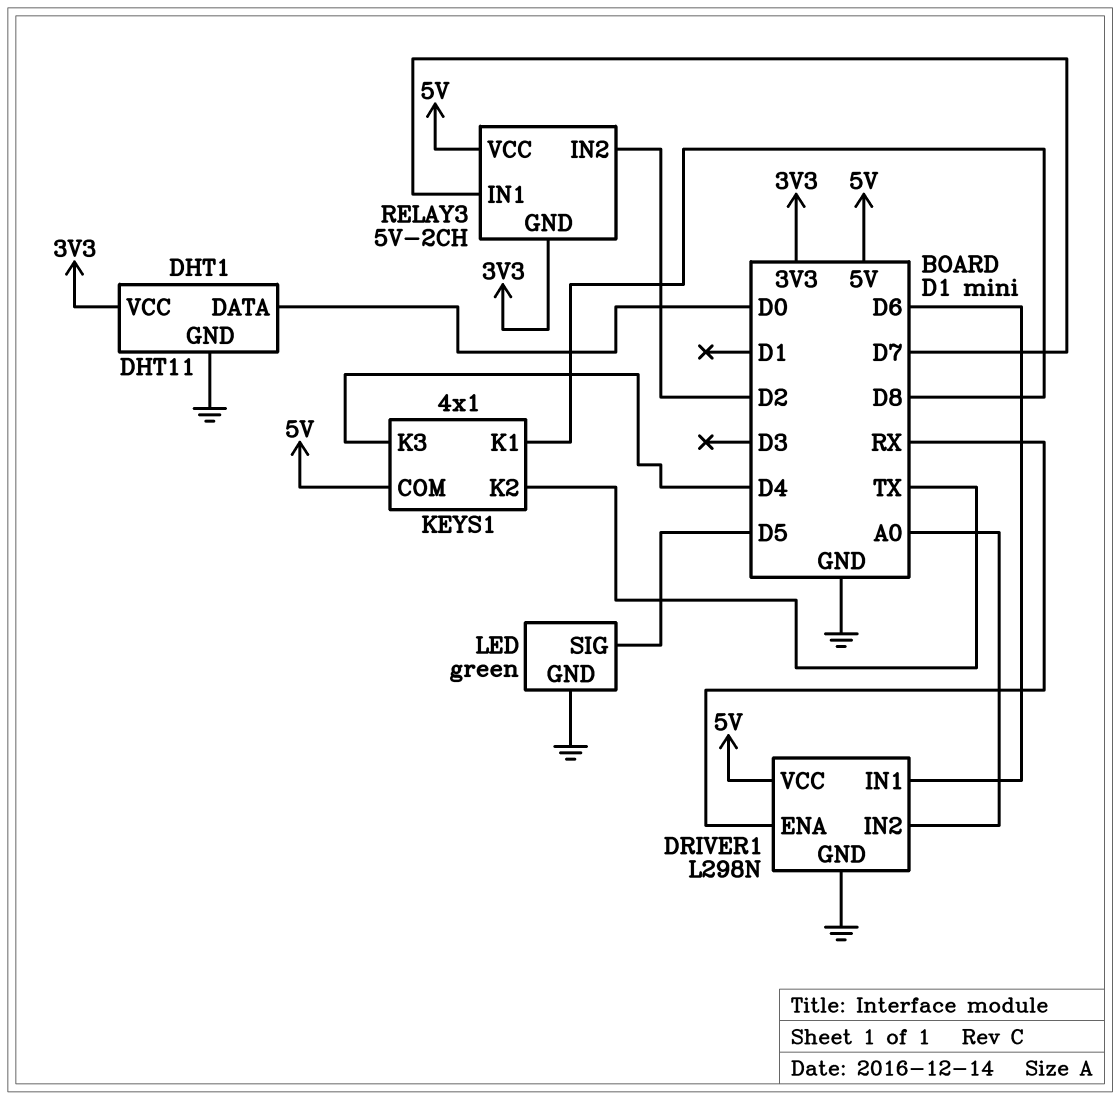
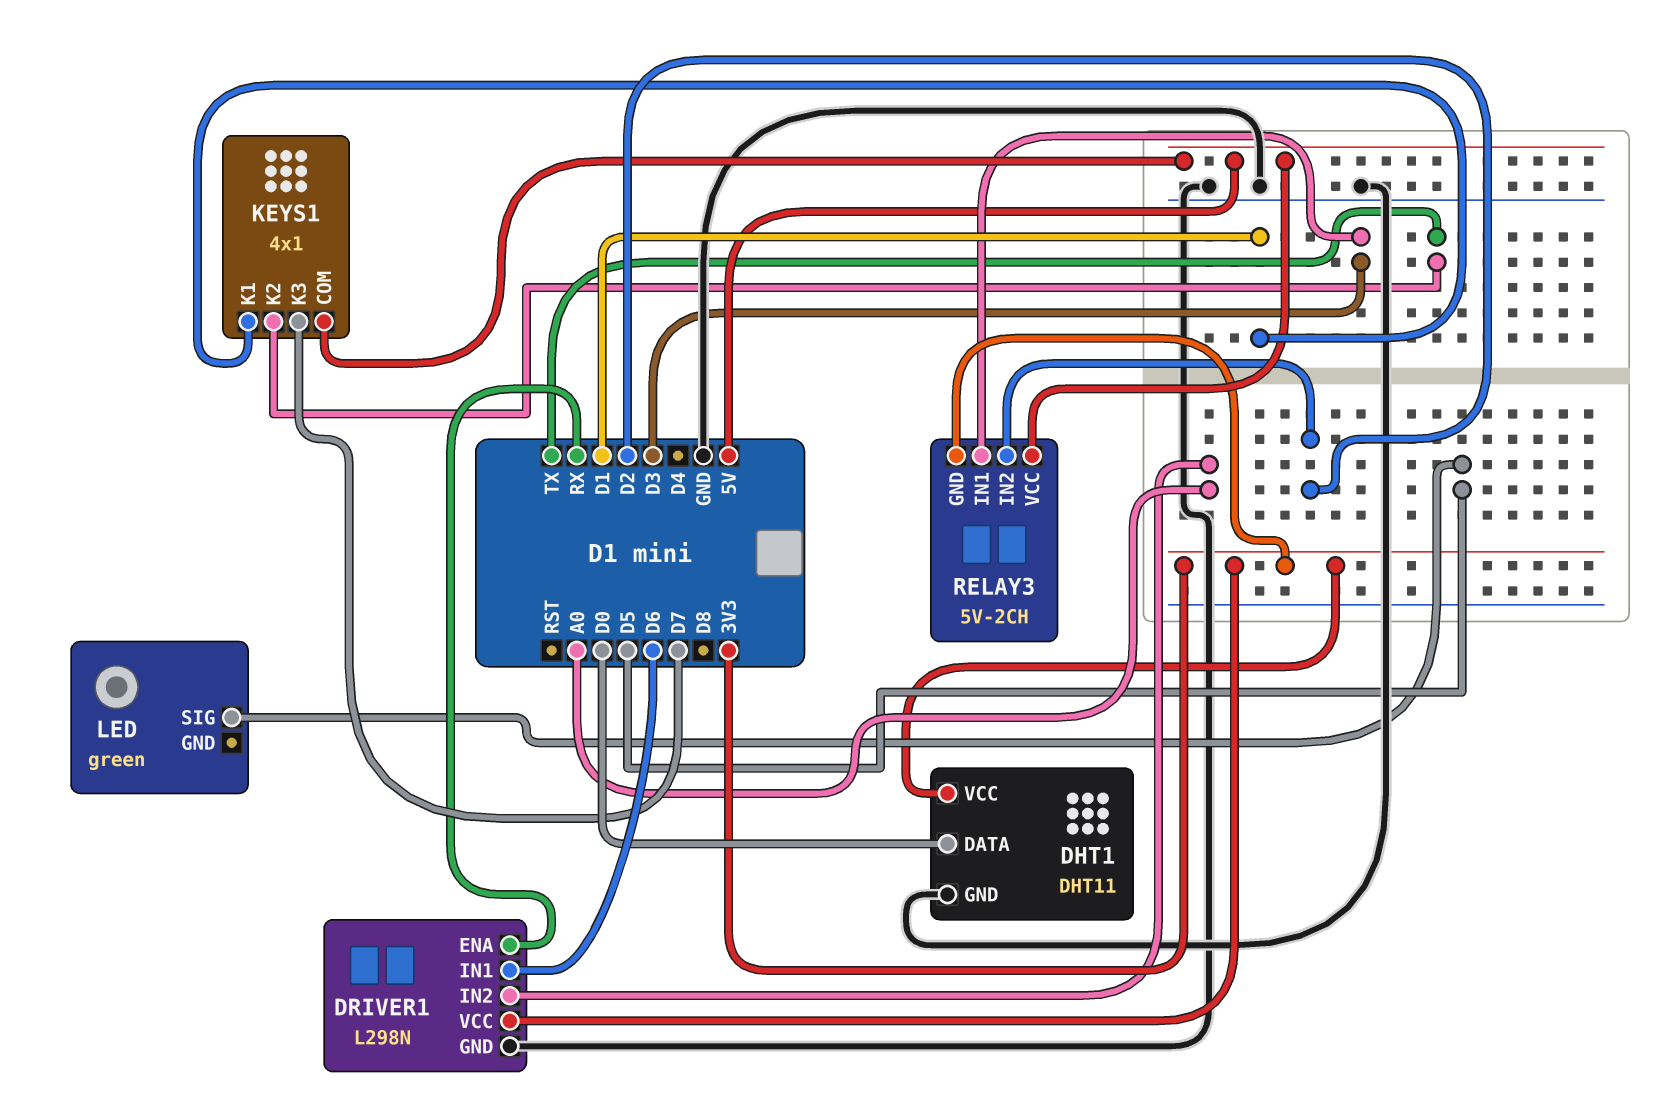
DRIVER1 pin VCC: 5V -> 3V3
KEYS1 pin K1: D8 -> D1
KEYS1 pin K3: D4 -> D7
LED pin GND: GND -> none
RELAY3 pin IN1: D7 -> D3

